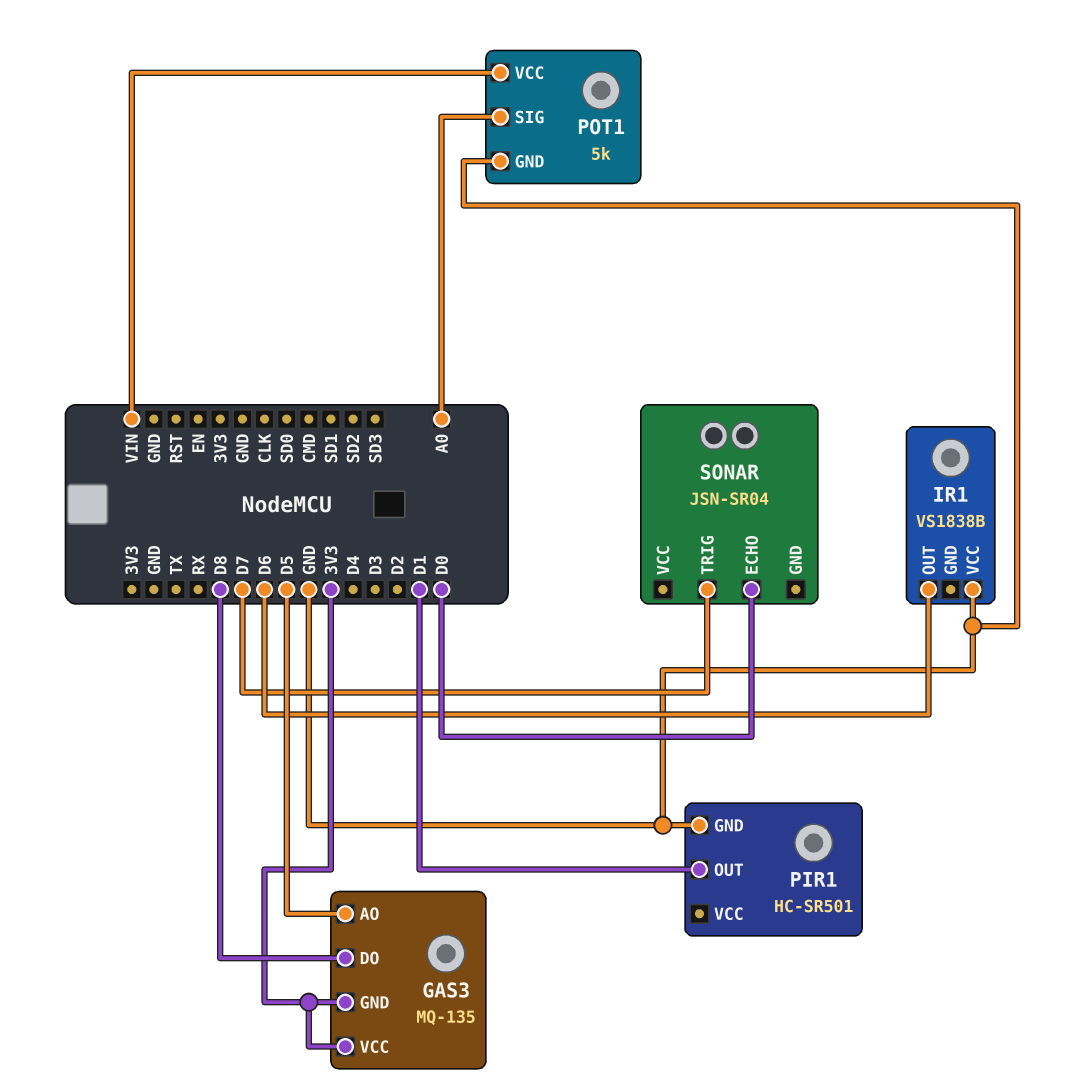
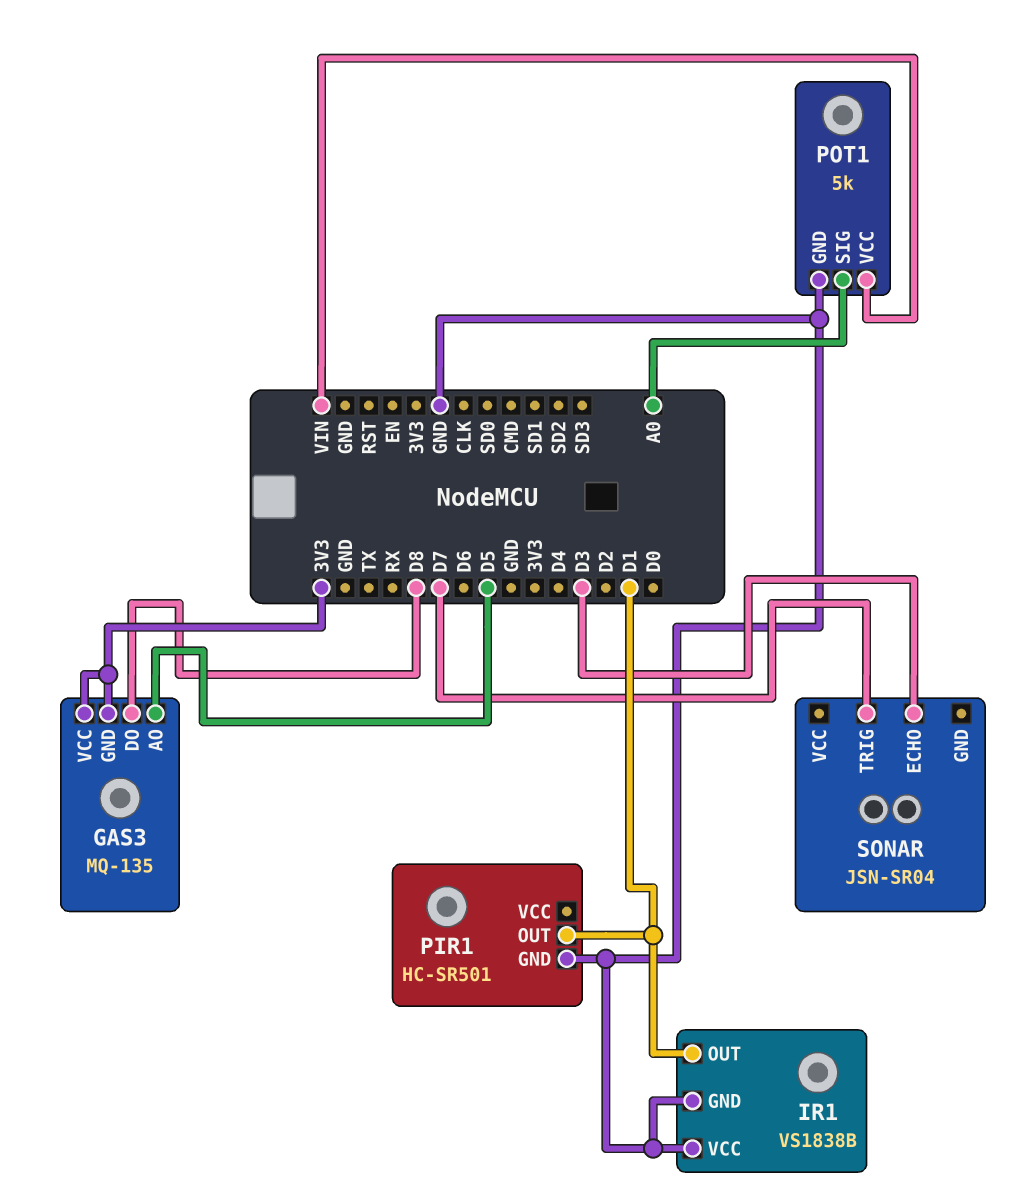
IR1 pin GND: none -> GND
IR1 pin OUT: D6 -> D1
SONAR pin ECHO: D0 -> D3

